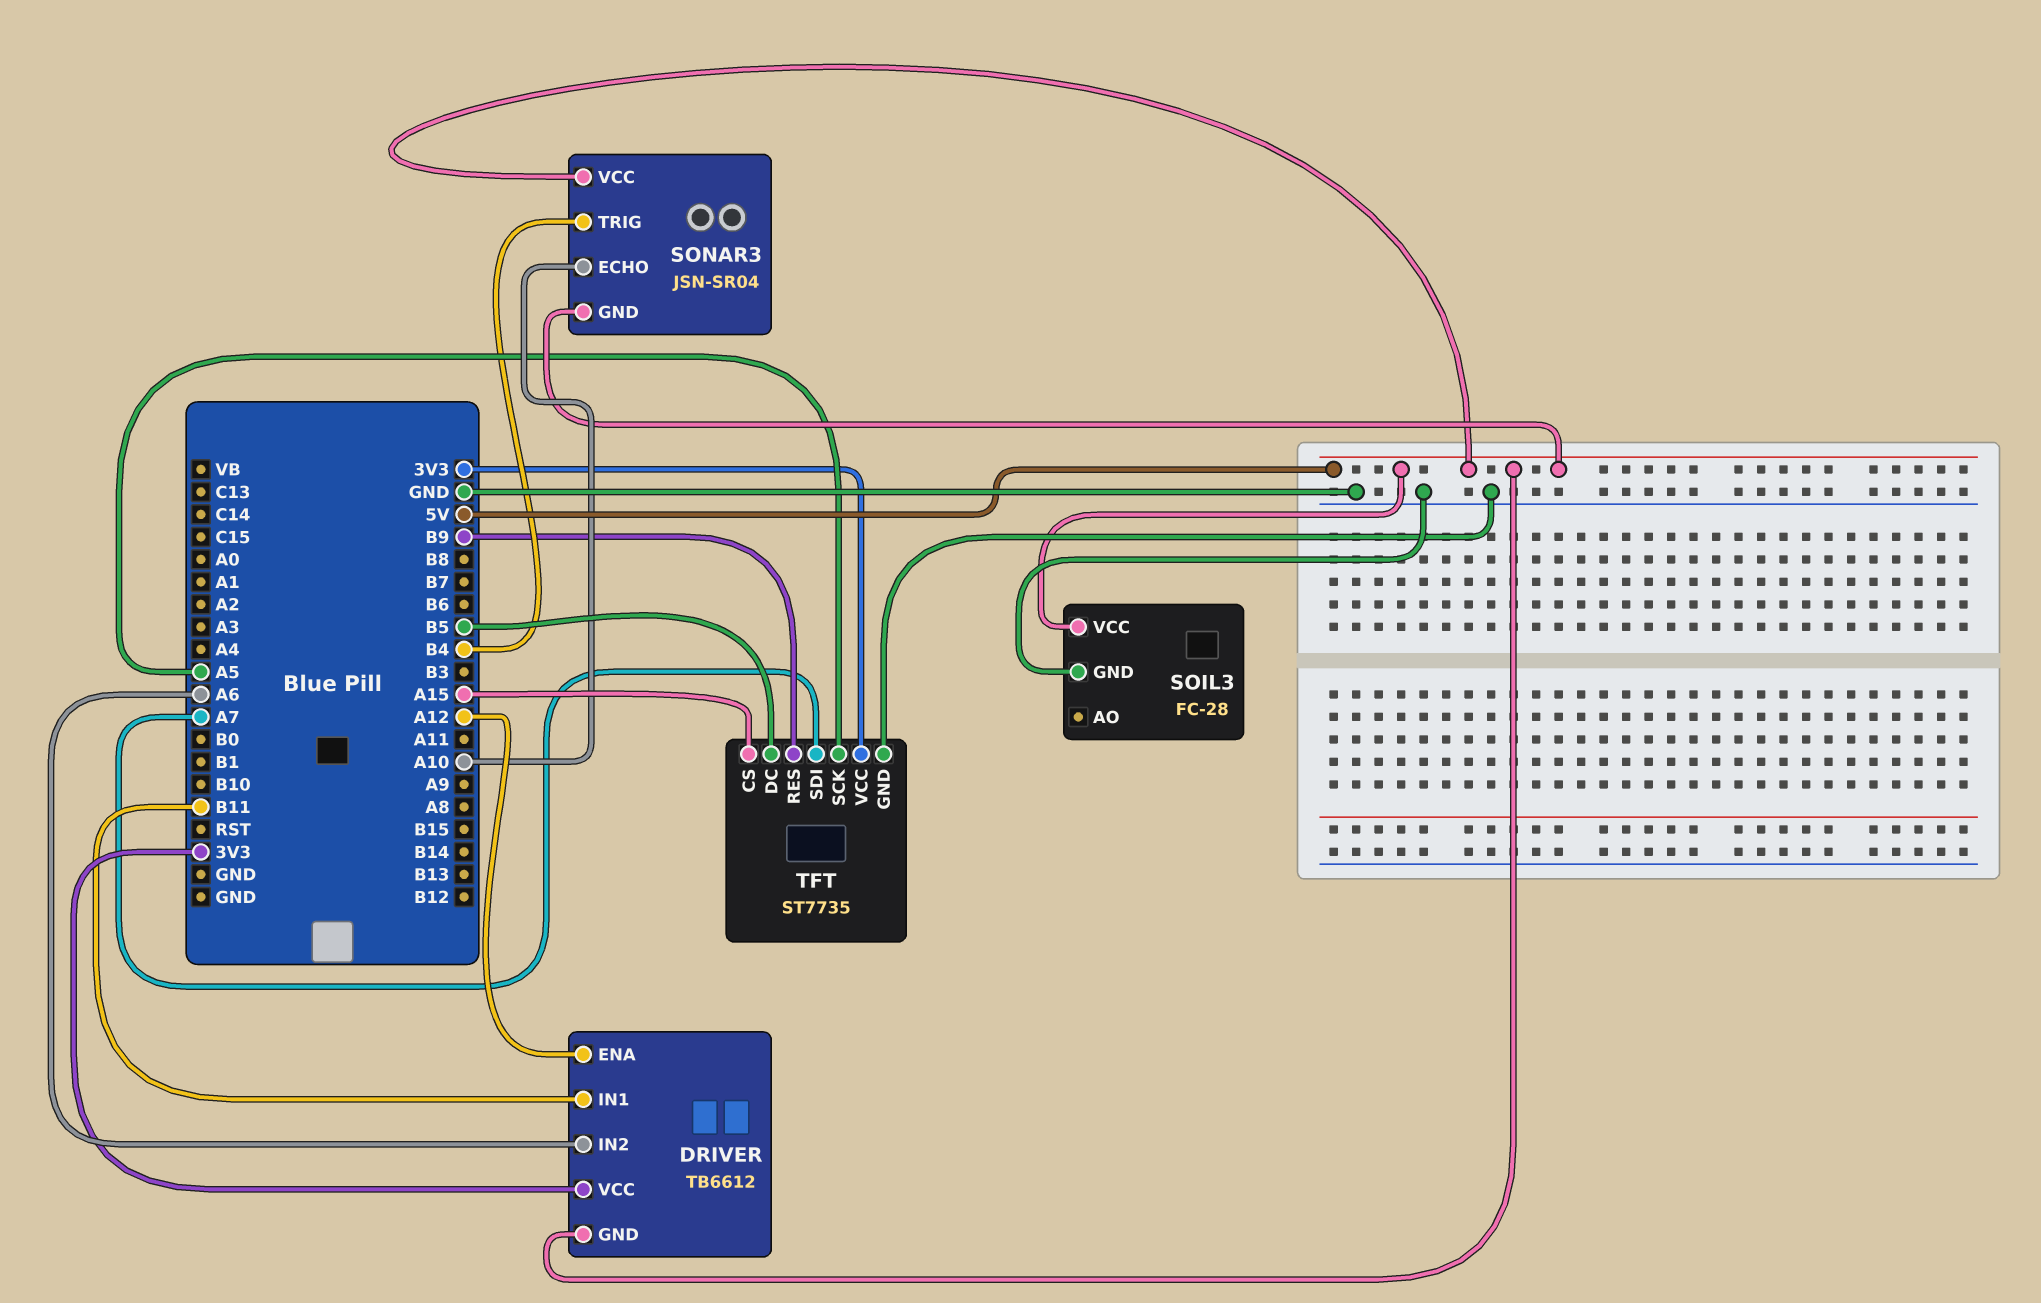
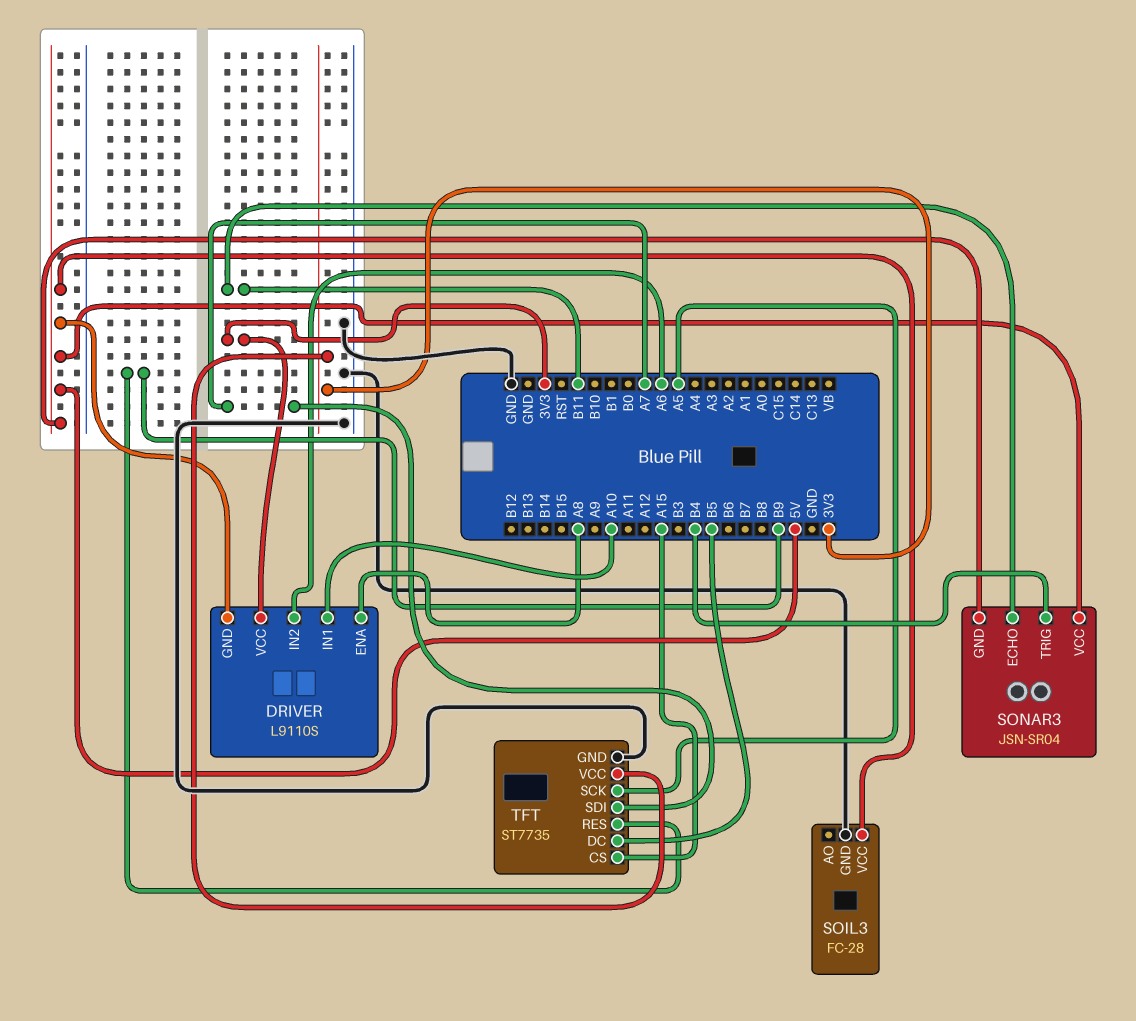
DRIVER: TB6612 -> L9110S
DRIVER pin ENA: A12 -> A8
DRIVER pin IN1: B11 -> A10
SONAR3 pin ECHO: A10 -> B11

